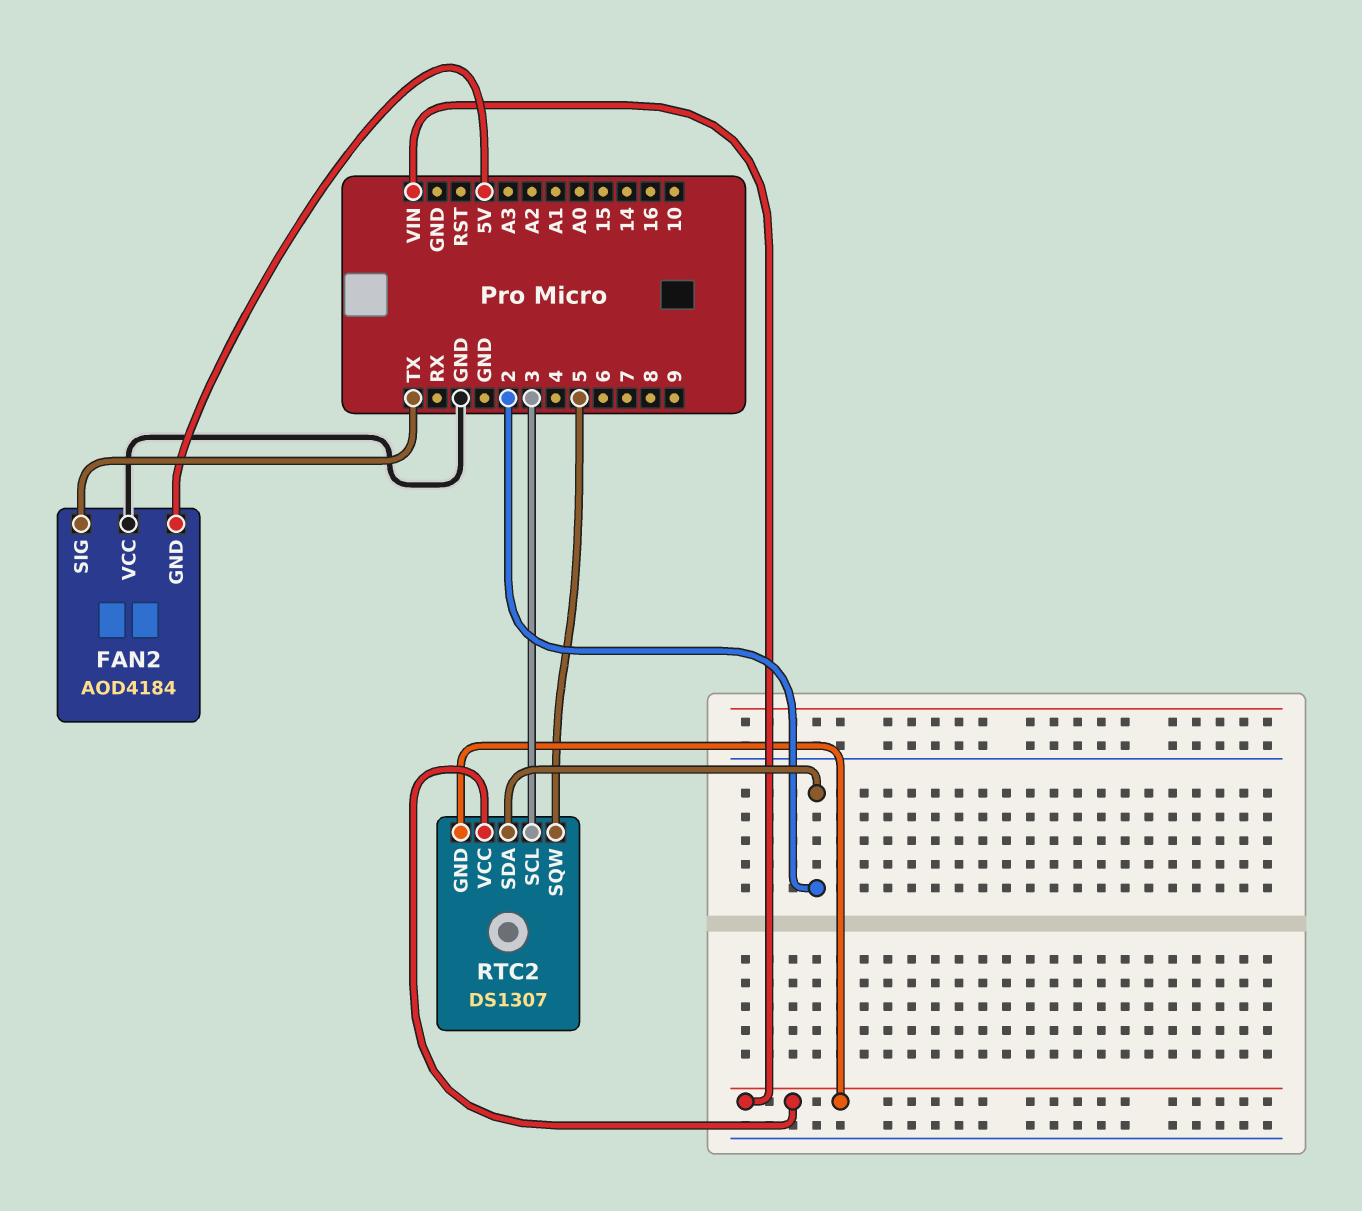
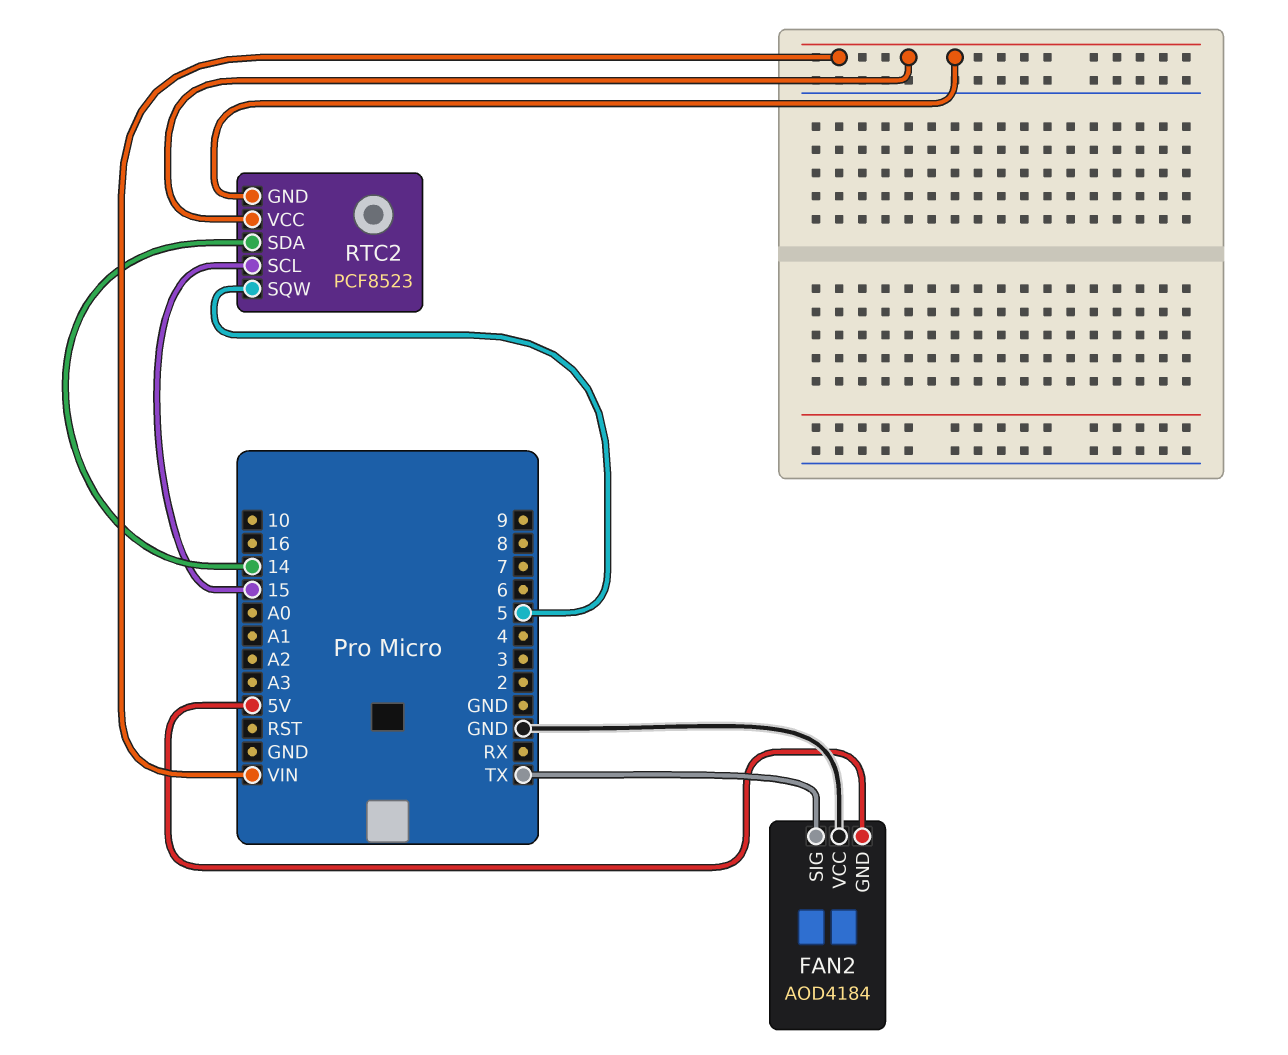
RTC2: DS1307 -> PCF8523
RTC2 pin SCL: 3 -> 15
RTC2 pin SDA: 2 -> 14

